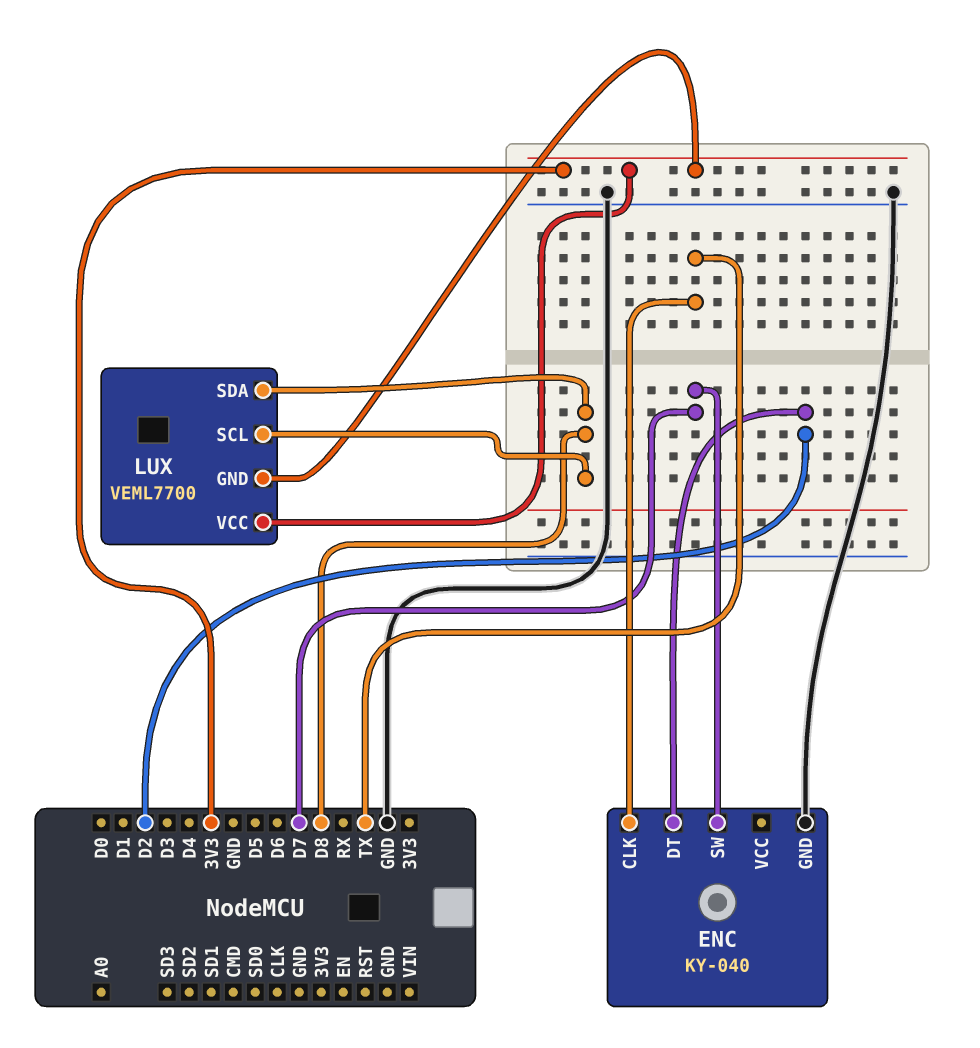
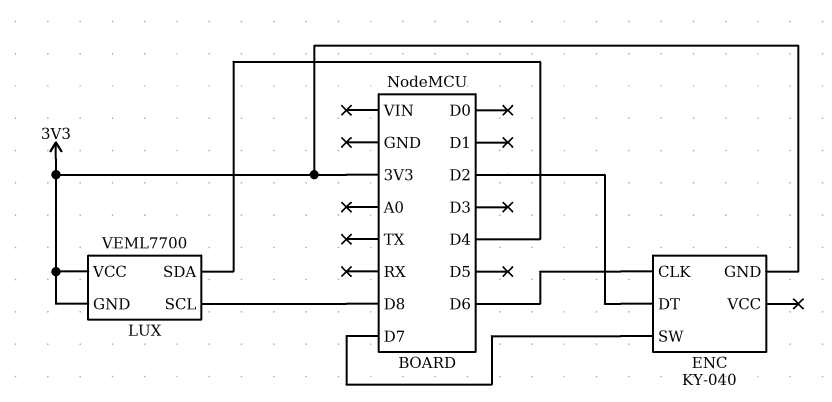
ENC pin CLK: TX -> D6
ENC pin GND: GND -> 3V3
LUX pin SDA: D8 -> D4

